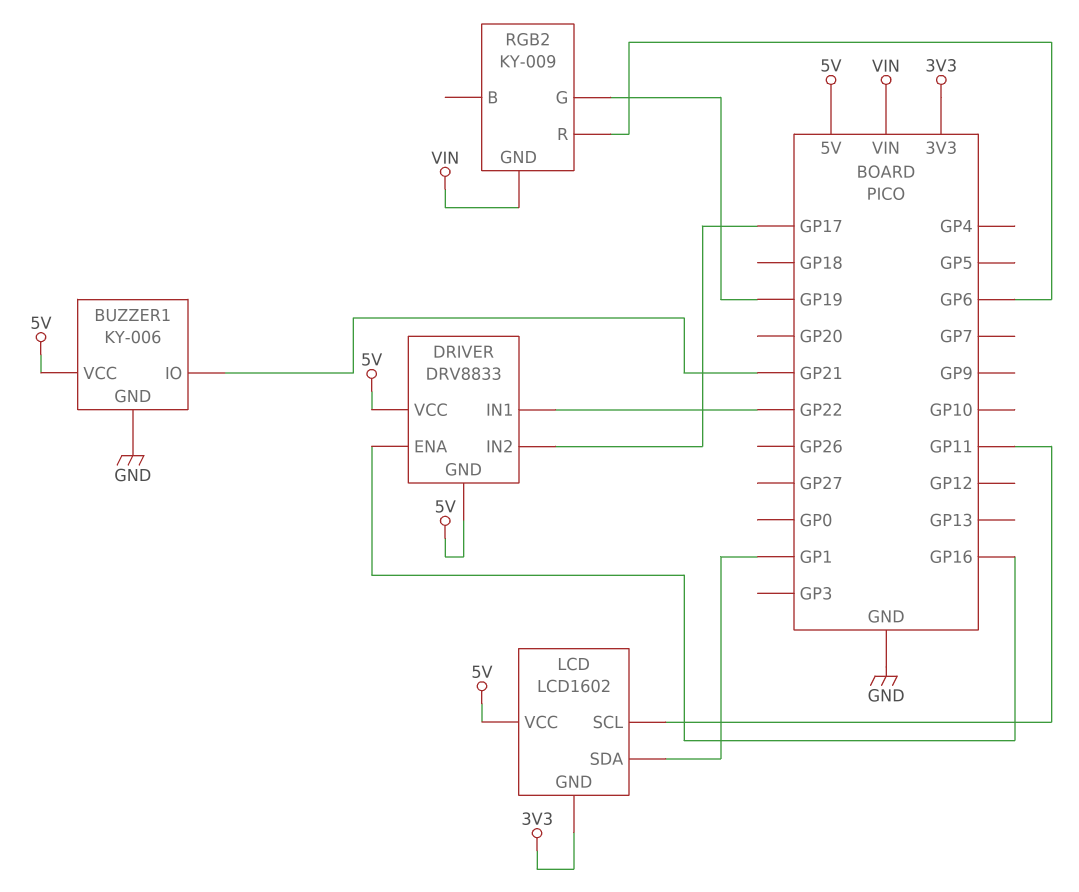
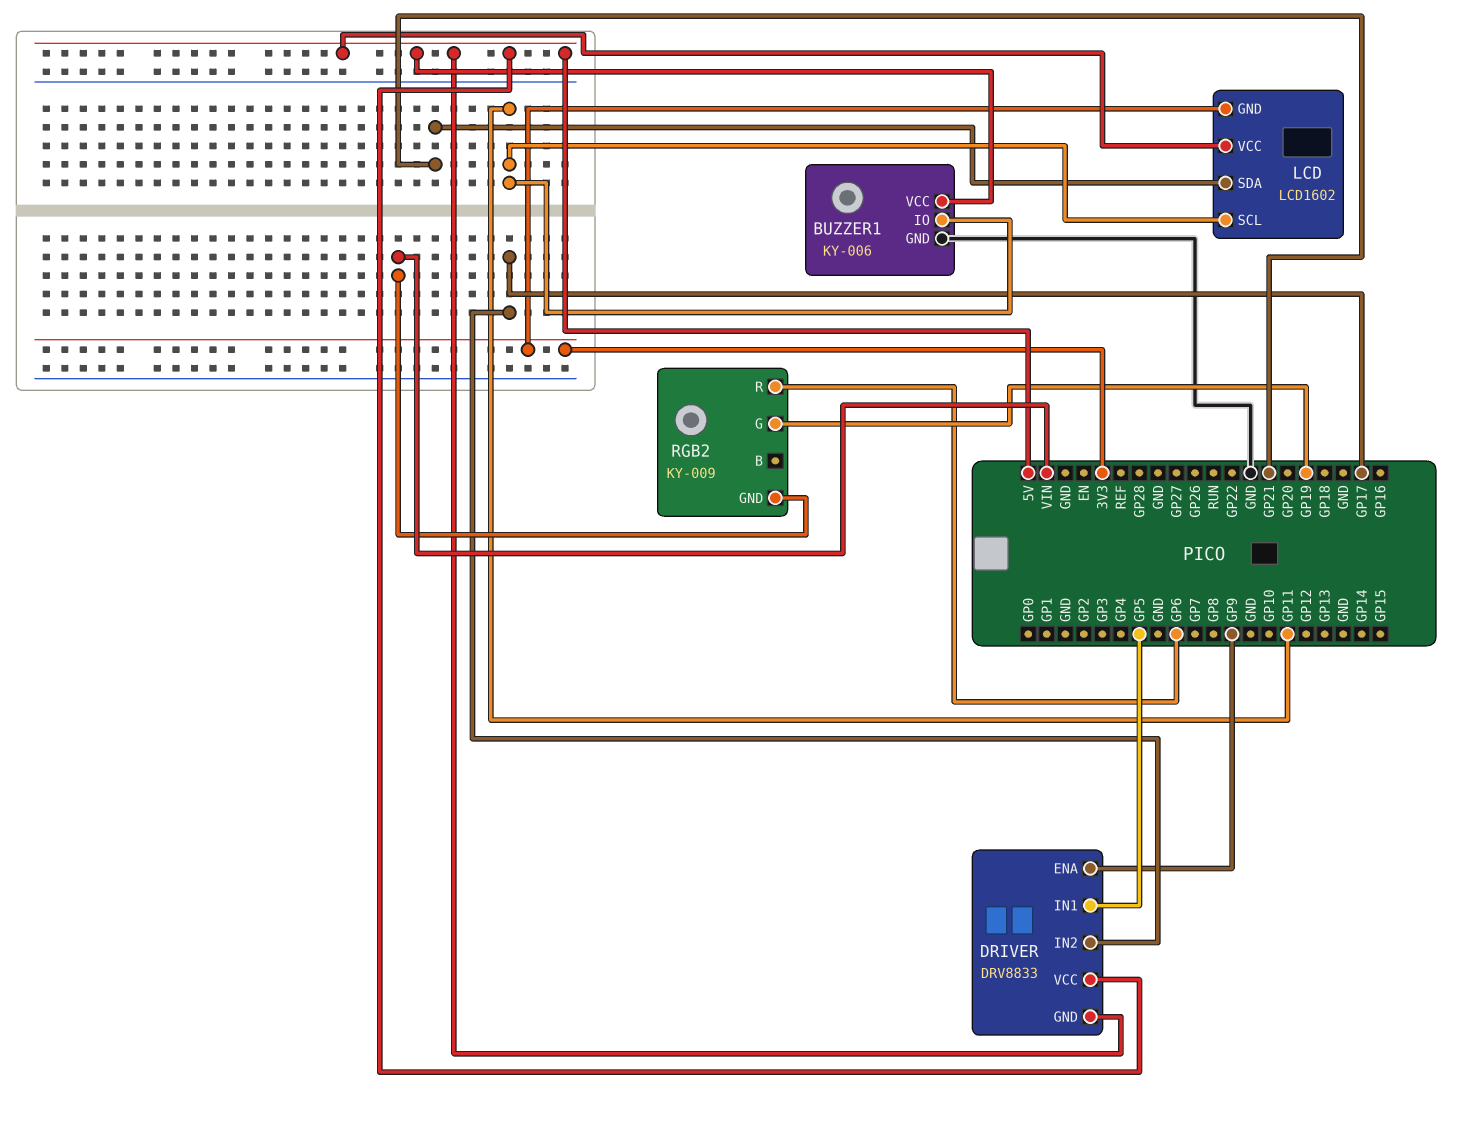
BUZZER1 pin IO: GP21 -> GP11
DRIVER pin ENA: GP16 -> GP9
DRIVER pin IN1: GP22 -> GP5
LCD pin SDA: GP1 -> GP21

